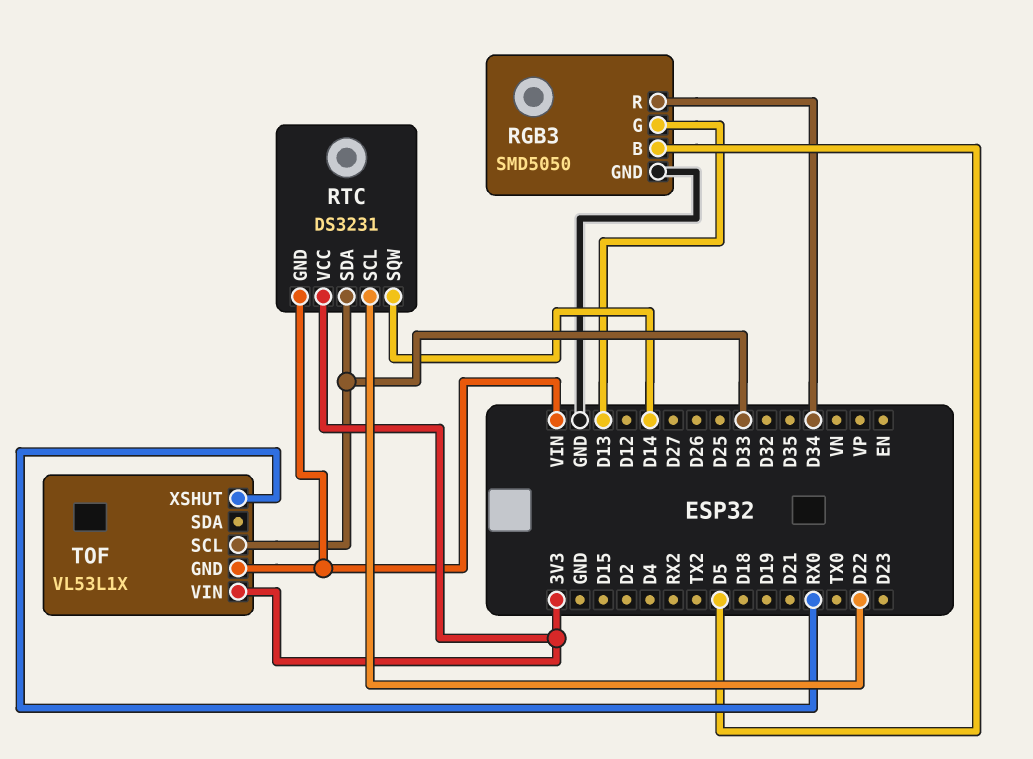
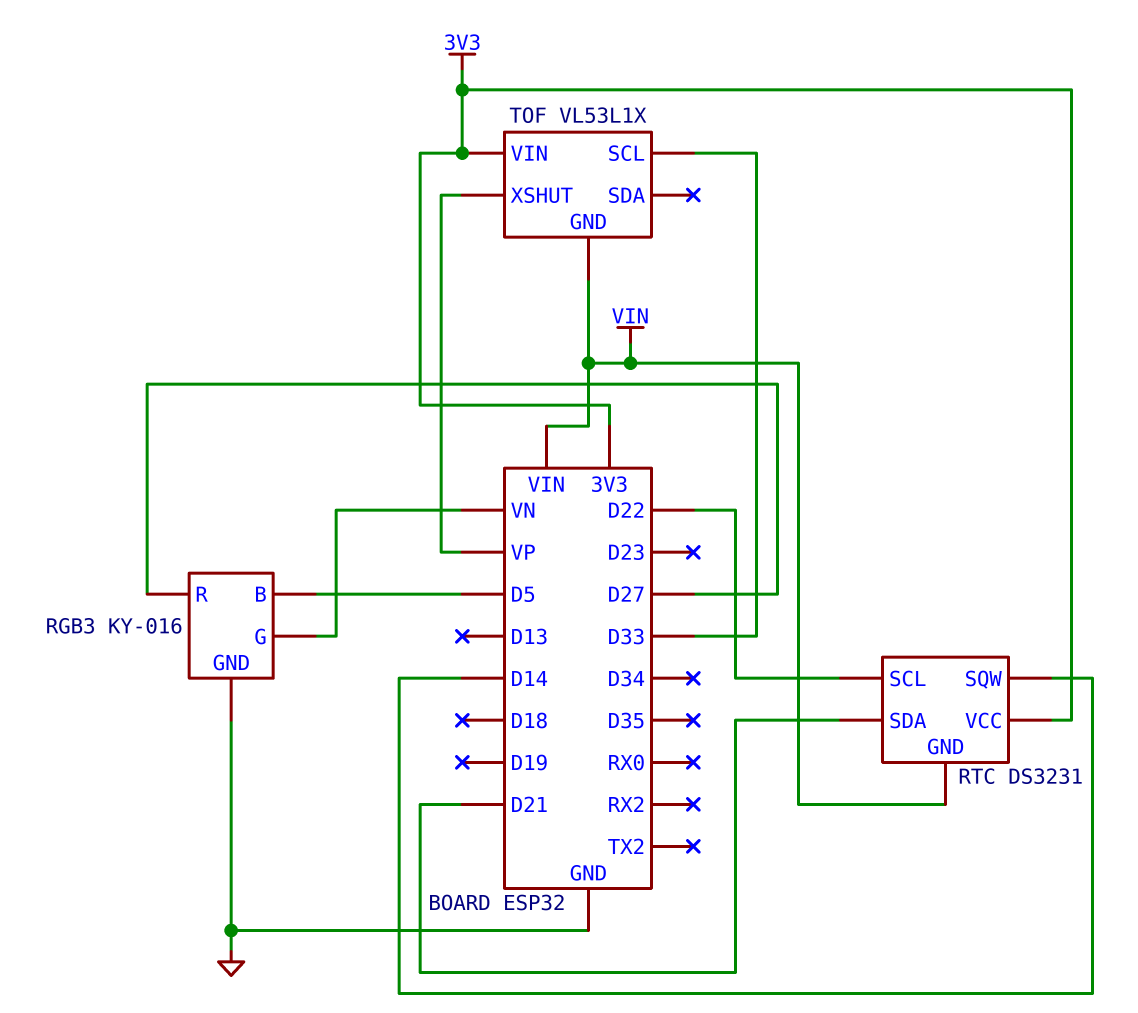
RGB3: SMD5050 -> KY-016
RGB3 pin G: D13 -> VN
RGB3 pin R: D34 -> D27
RTC pin SDA: D33 -> D21
TOF pin XSHUT: RX0 -> VP

